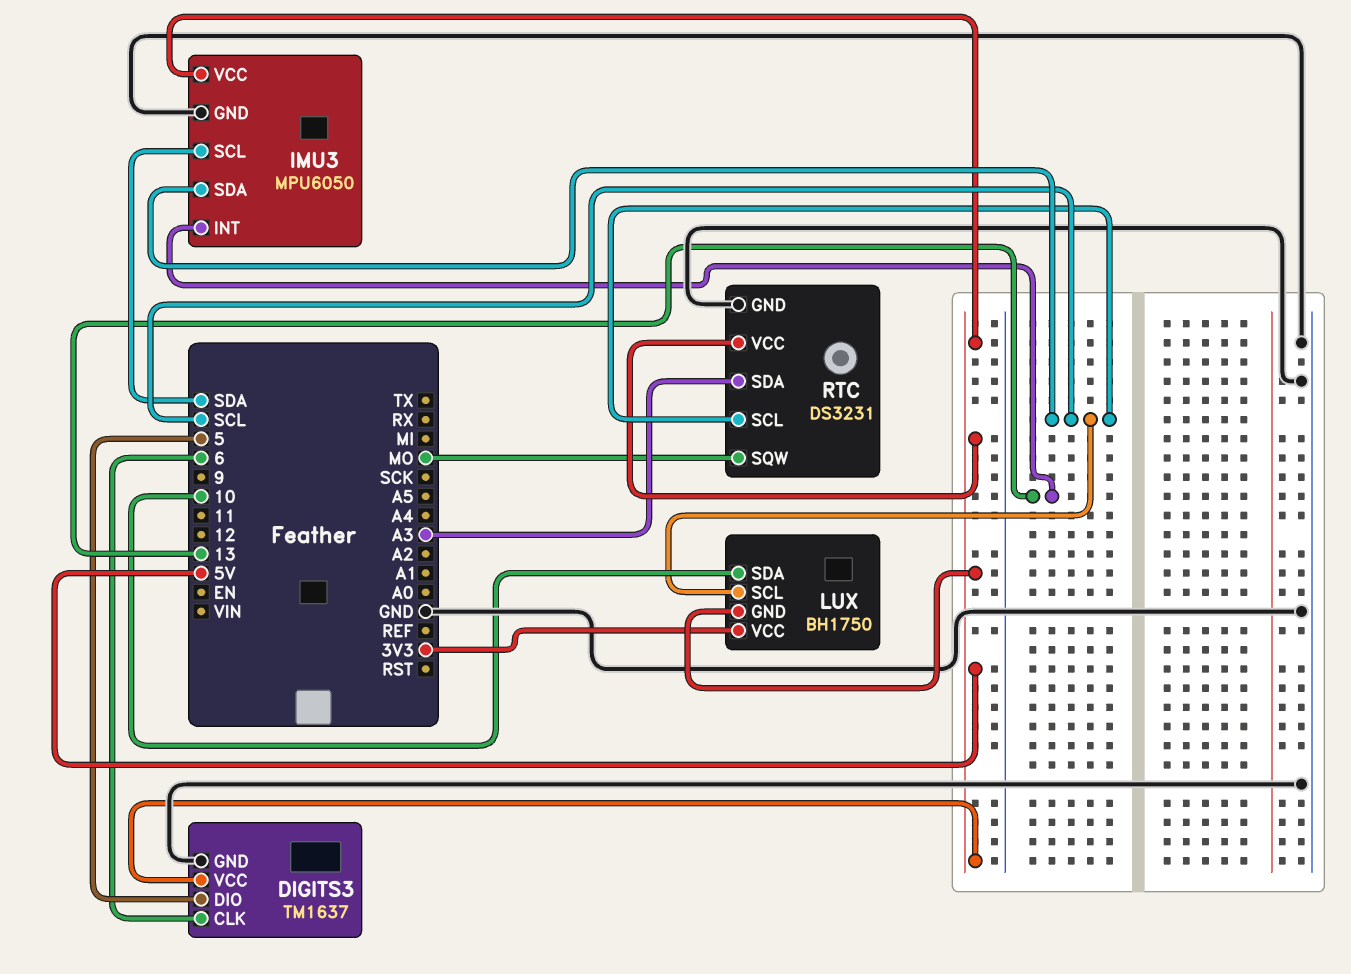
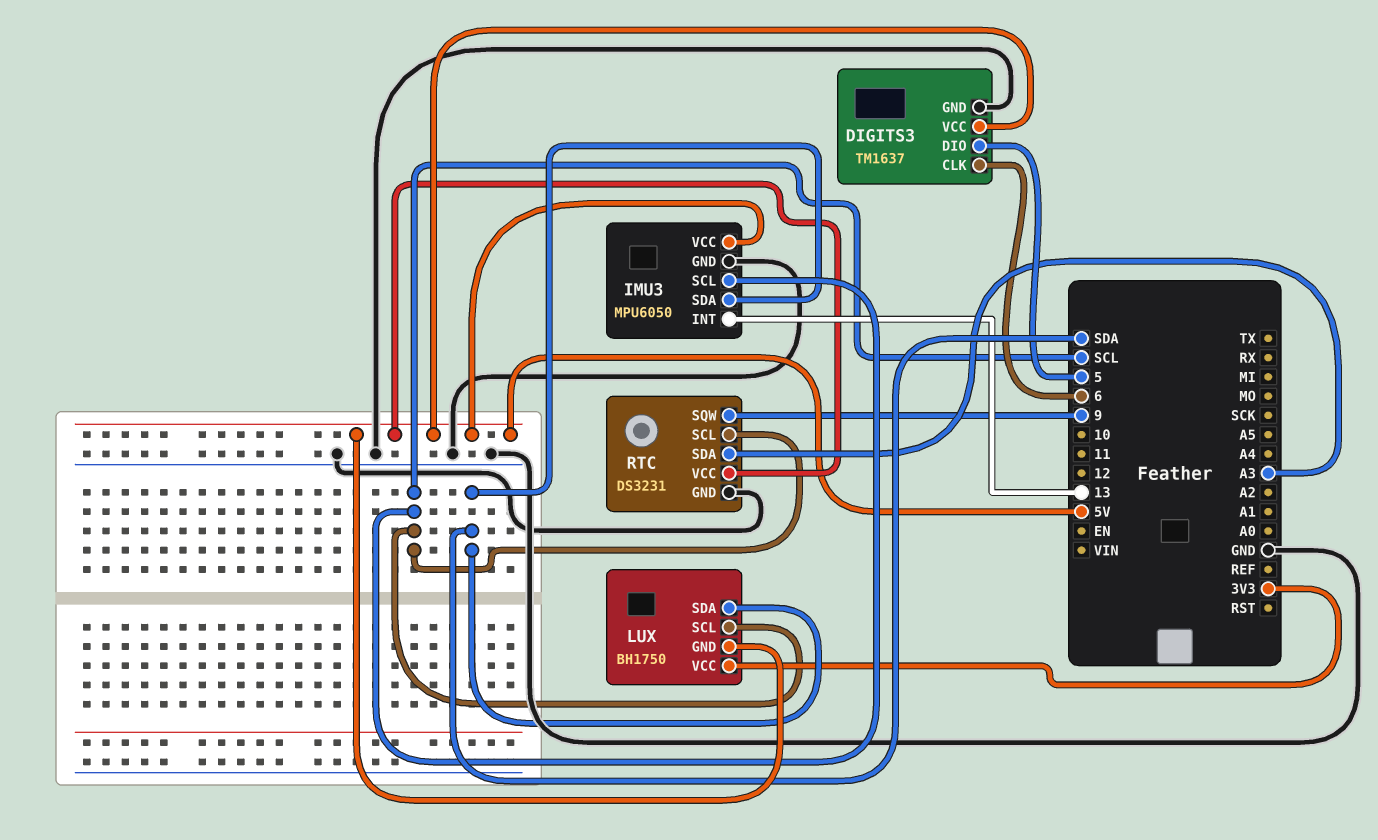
IMU3 pin SCL: SDA -> SCL
IMU3 pin SDA: SCL -> SDA
LUX pin SDA: 10 -> SDA
RTC pin SQW: MO -> 9

